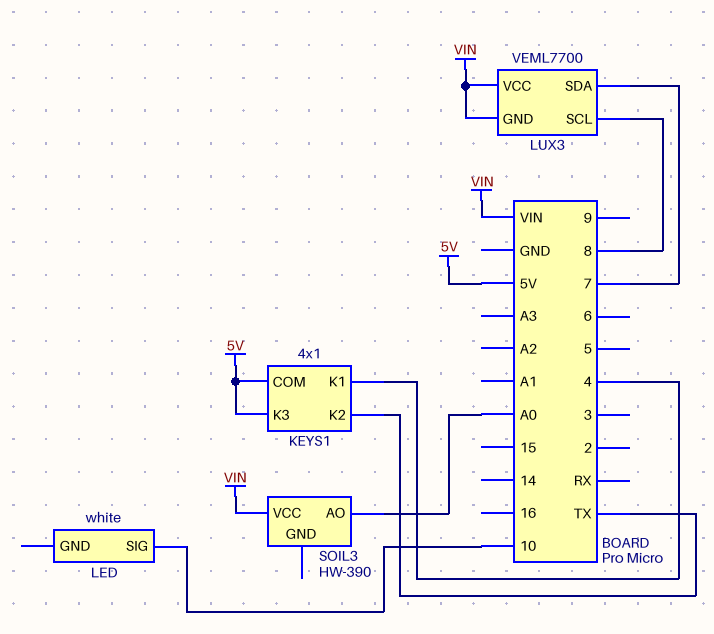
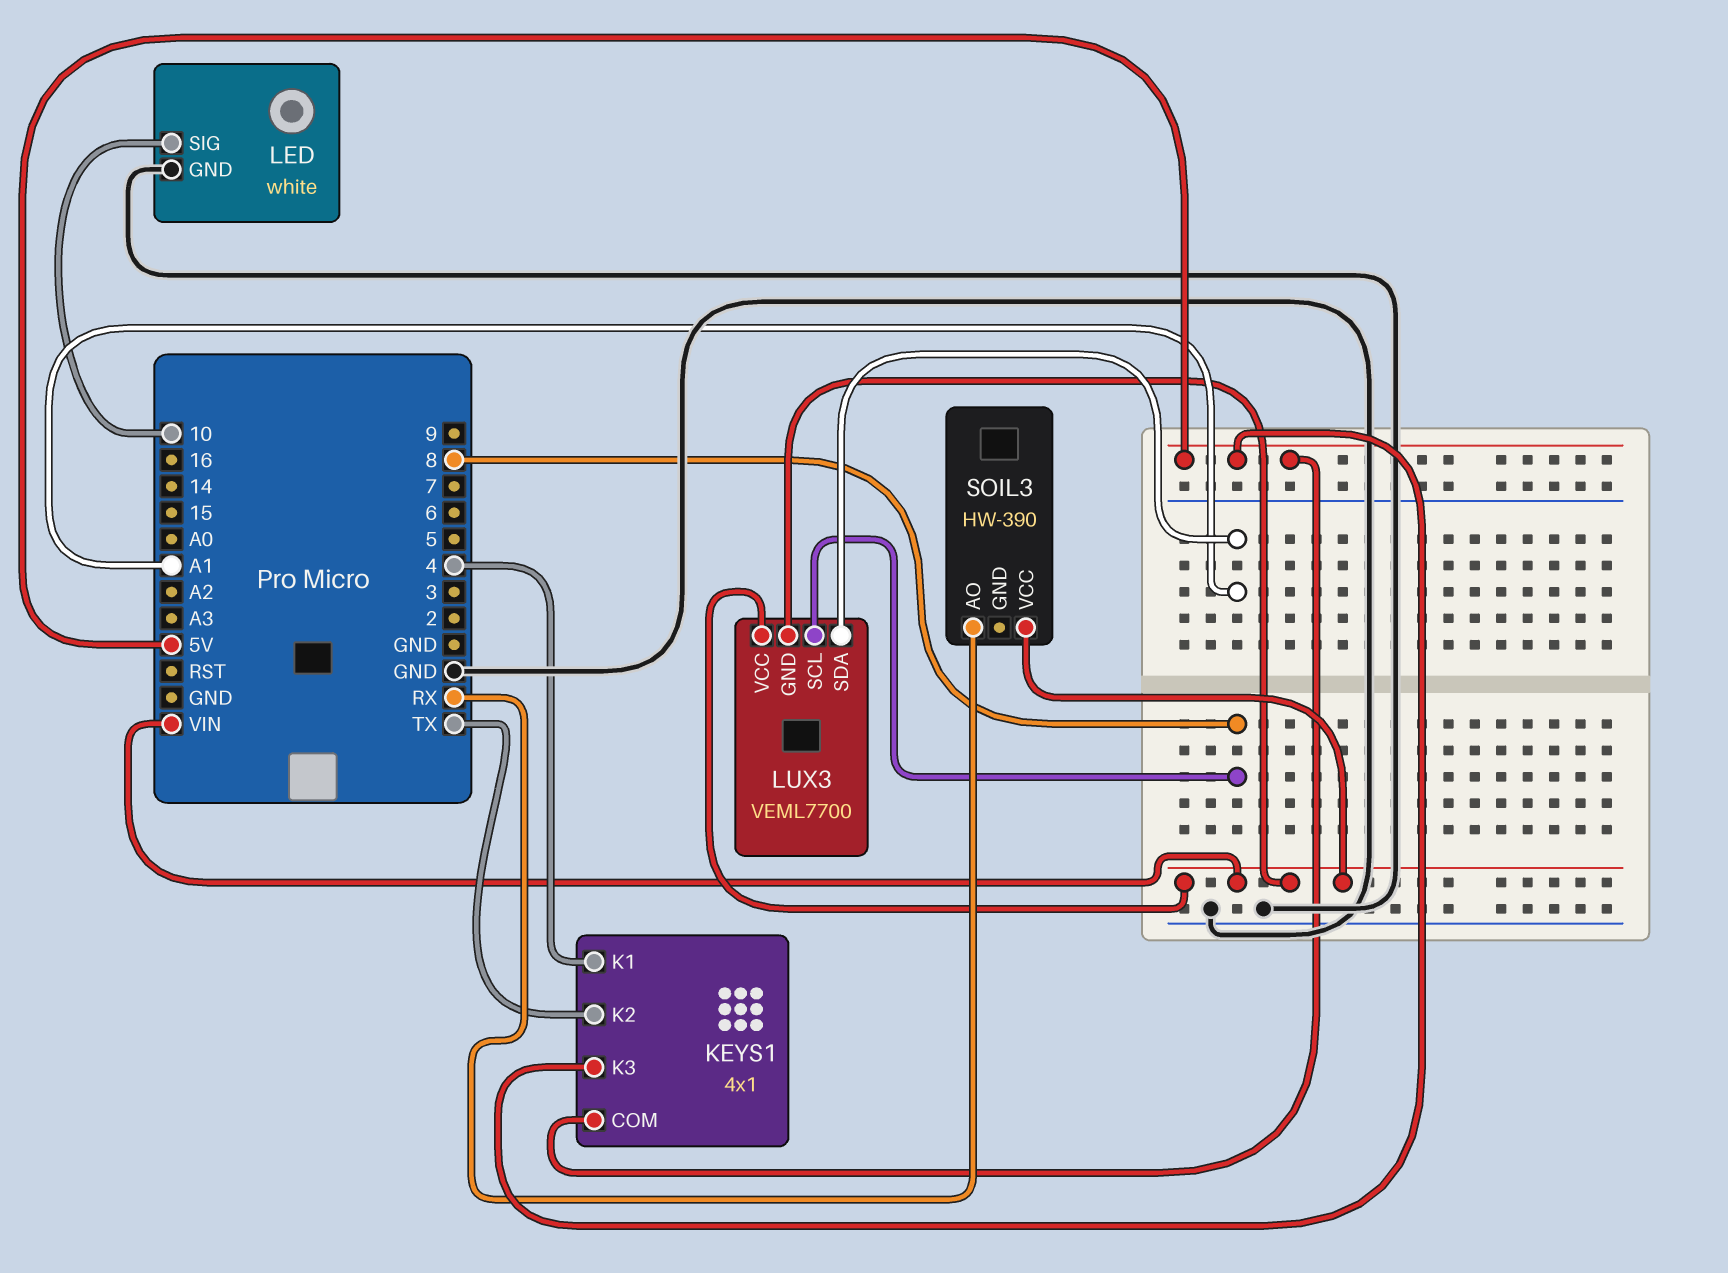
LED pin GND: none -> GND
LUX3 pin SDA: 7 -> A1
SOIL3 pin AO: A0 -> RX

